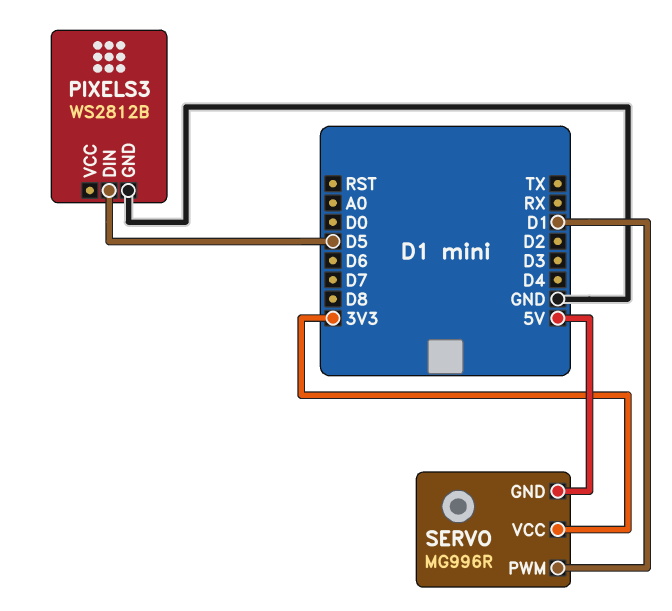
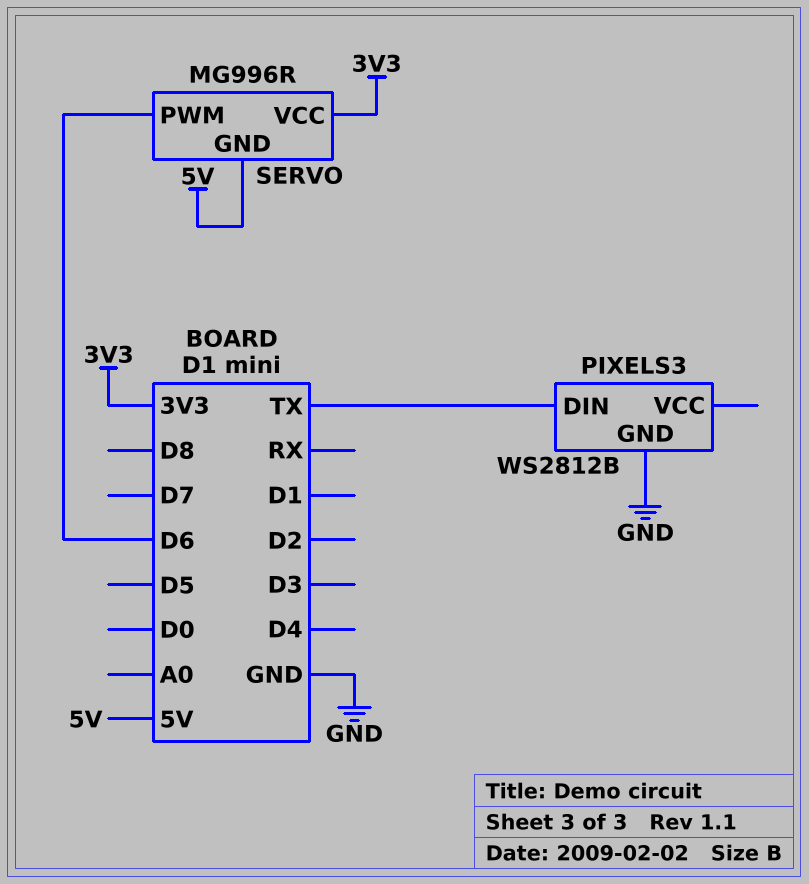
PIXELS3 pin DIN: D5 -> TX
SERVO pin PWM: D1 -> D6

